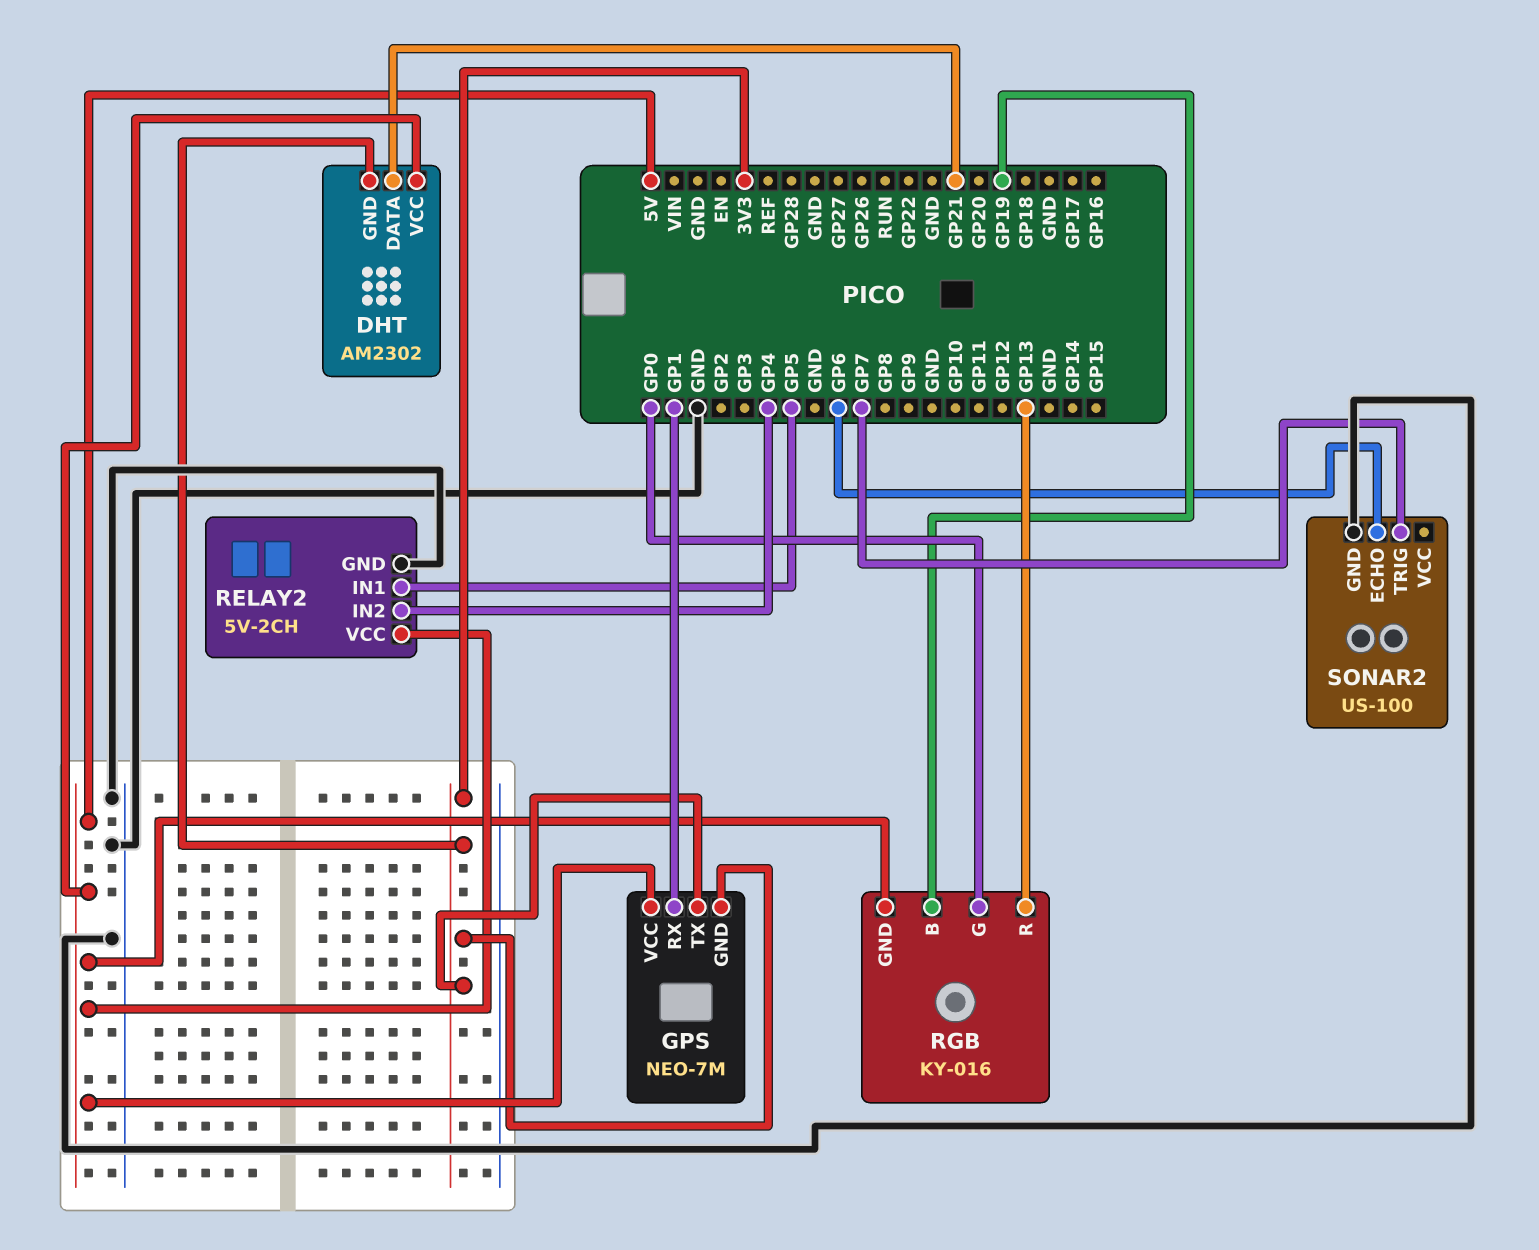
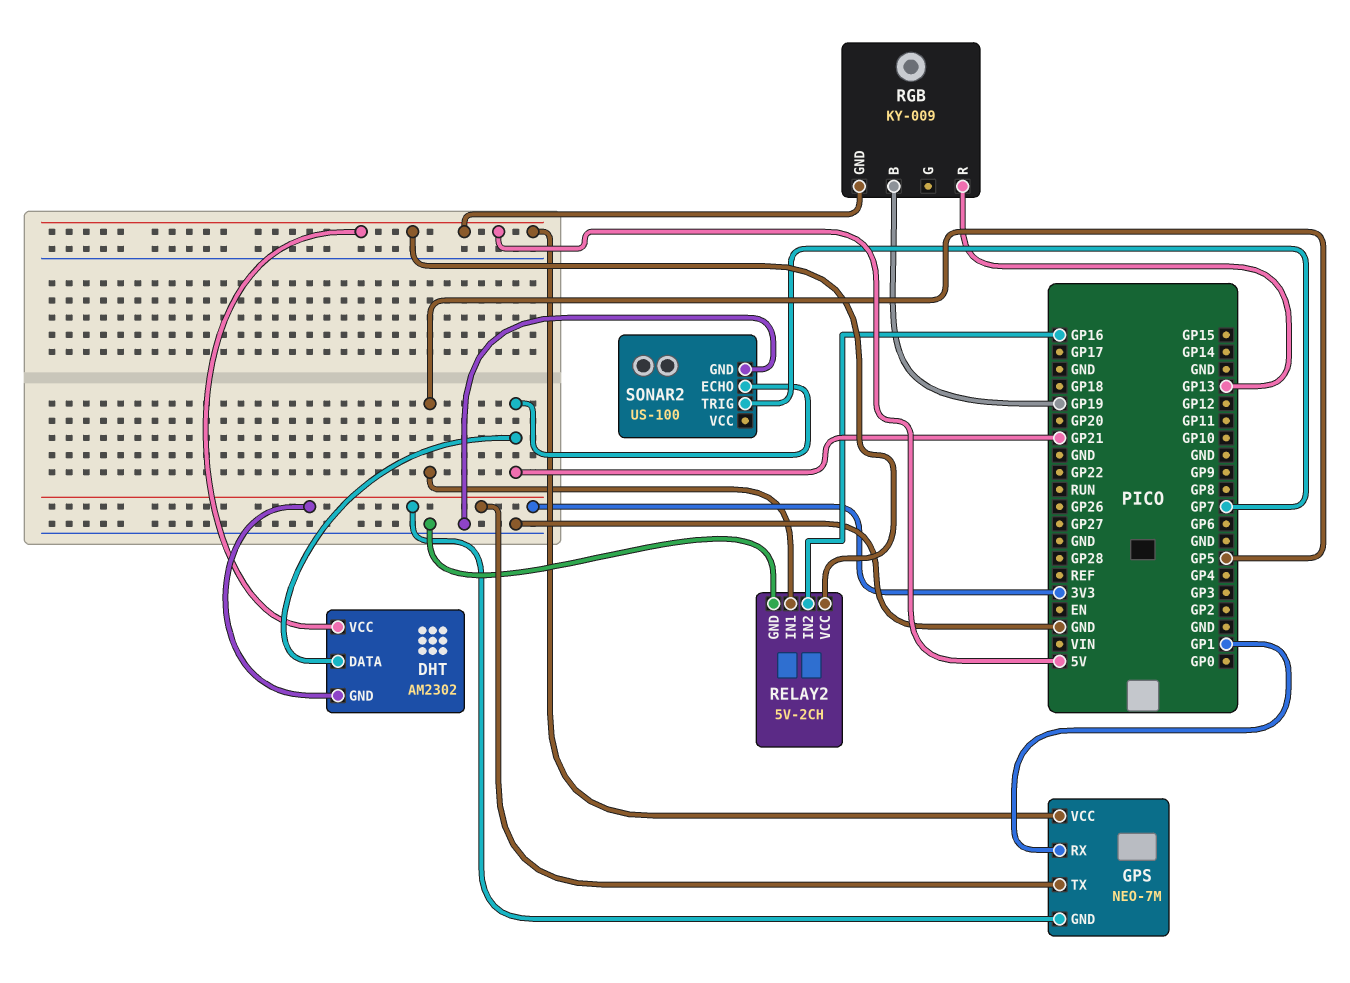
RELAY2 pin IN2: GP4 -> GP16
RGB: KY-016 -> KY-009
RGB pin G: GP0 -> none
SONAR2 pin ECHO: GP6 -> GP21

